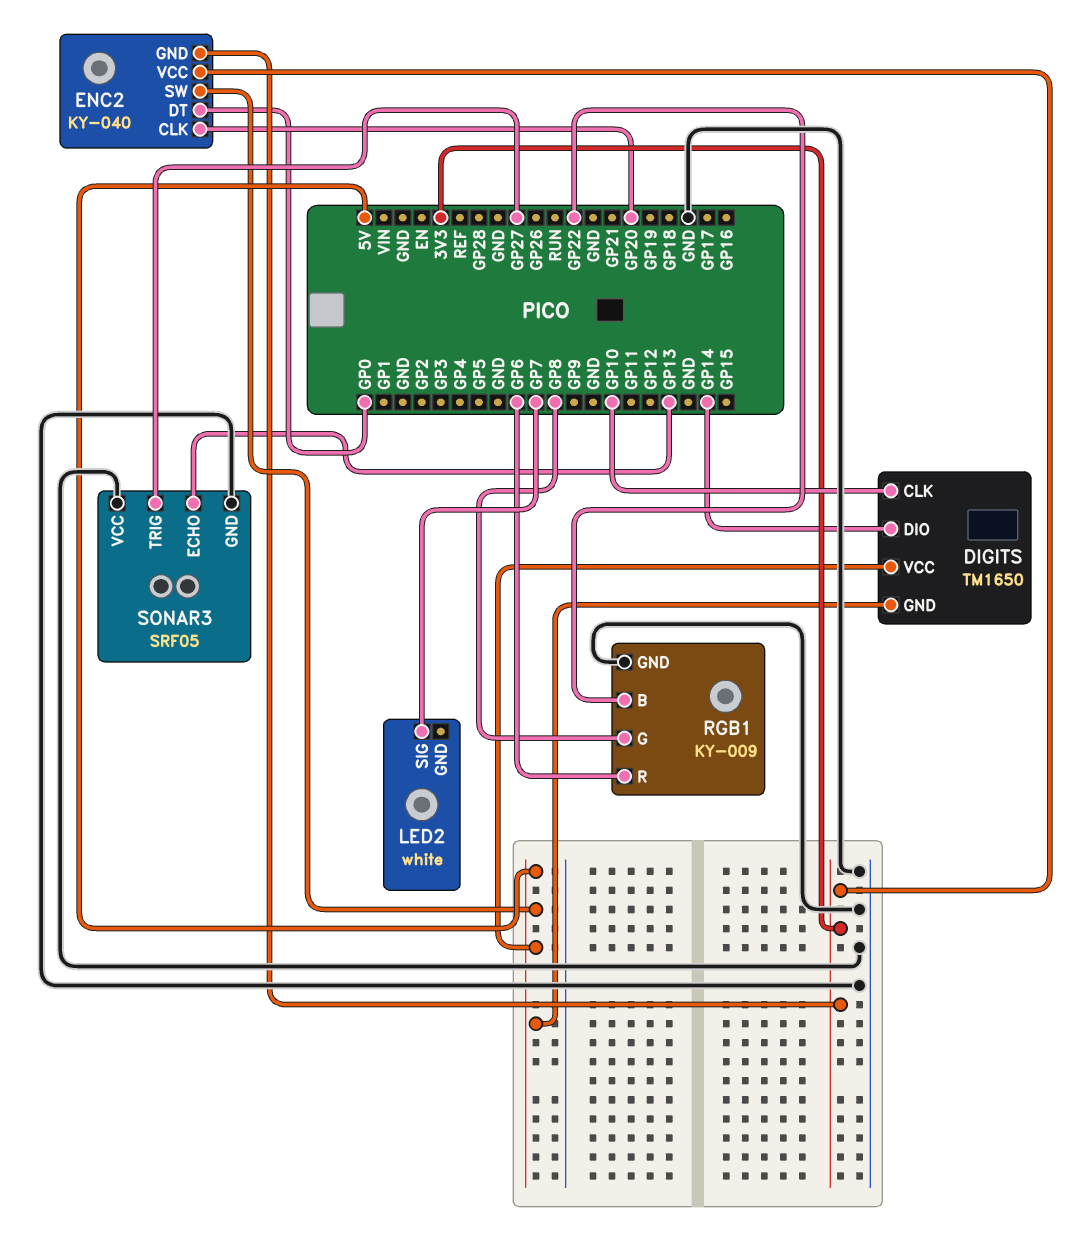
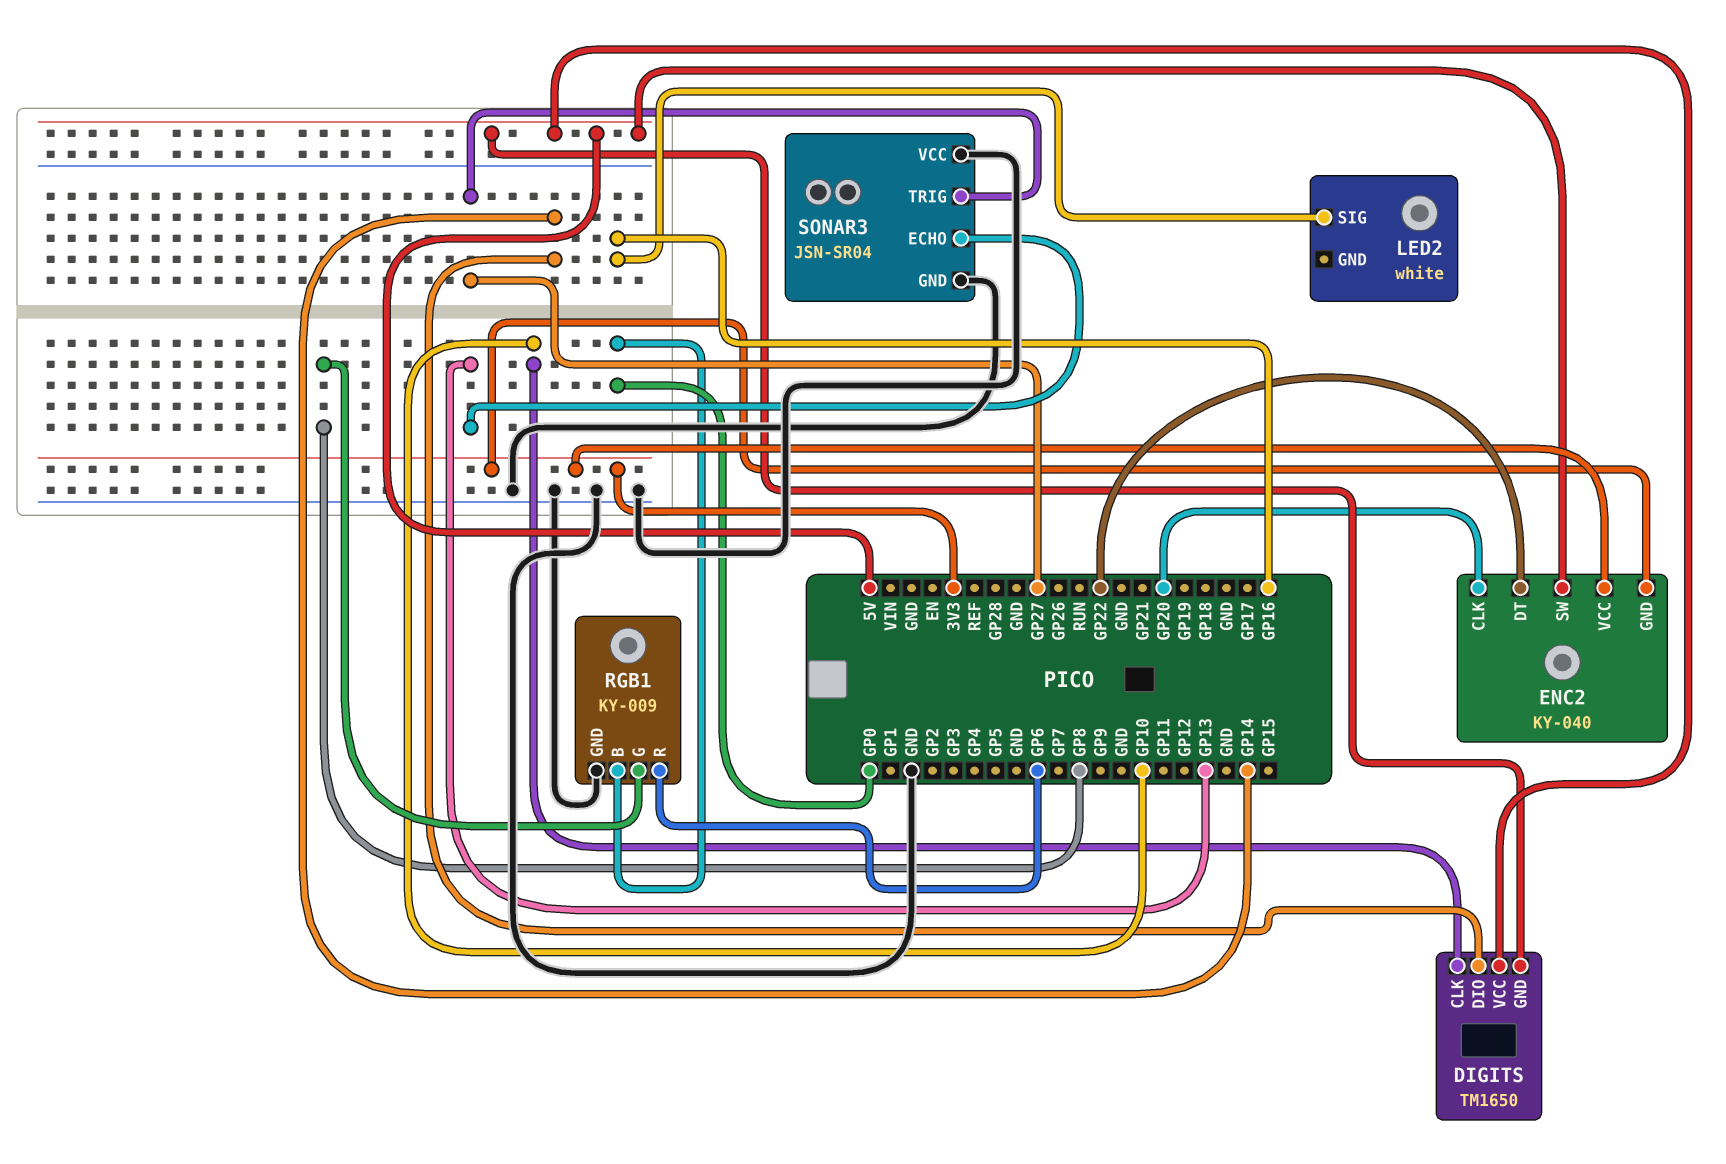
ENC2 pin DT: GP0 -> GP22
LED2 pin SIG: GP7 -> GP16
RGB1 pin B: GP22 -> GP0
SONAR3: SRF05 -> JSN-SR04

